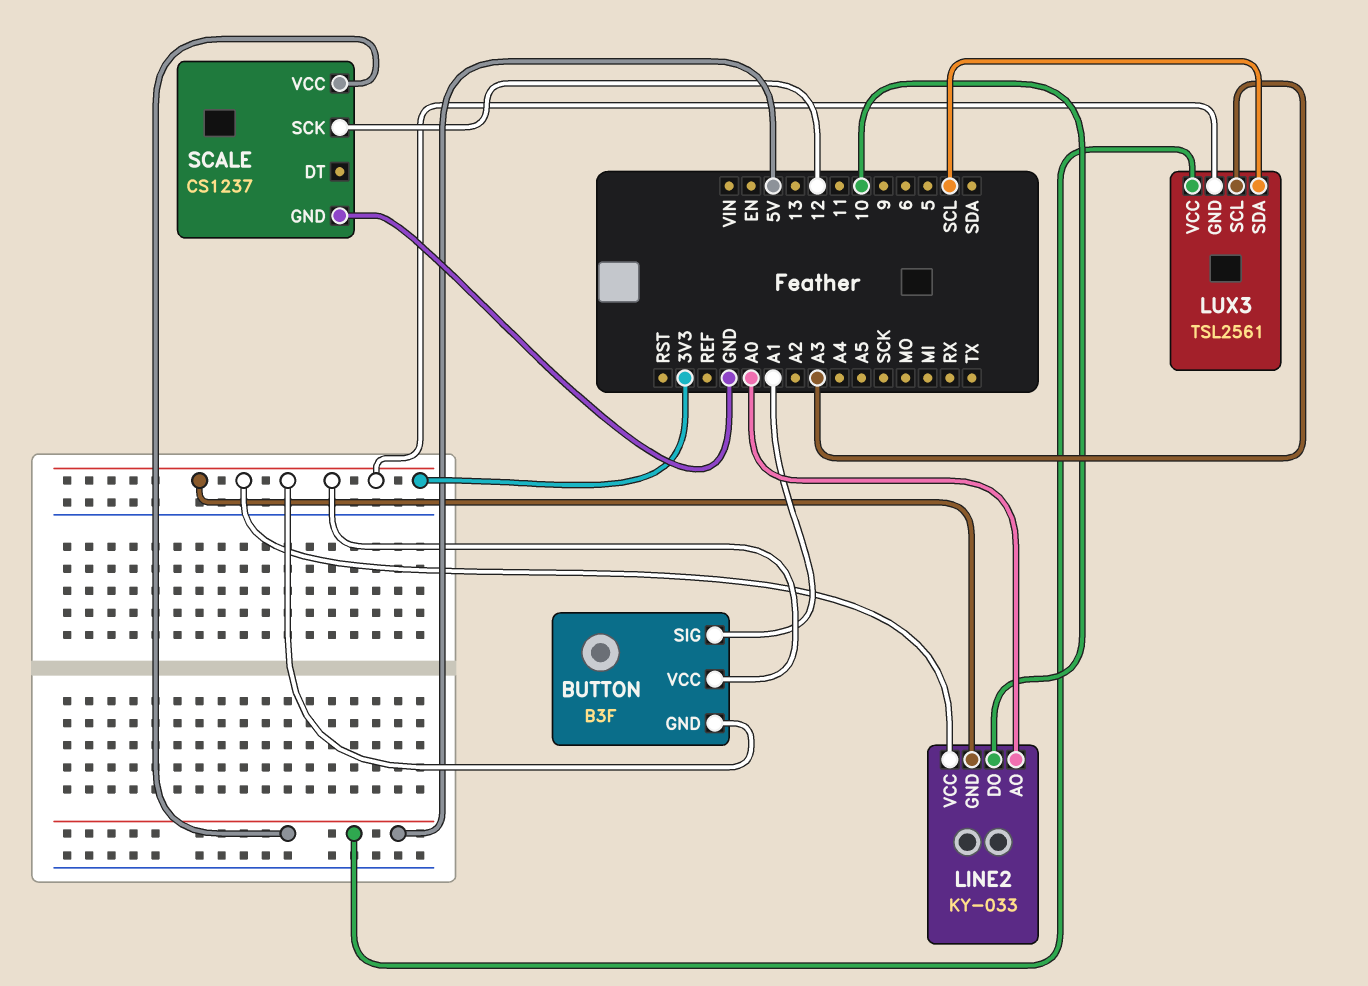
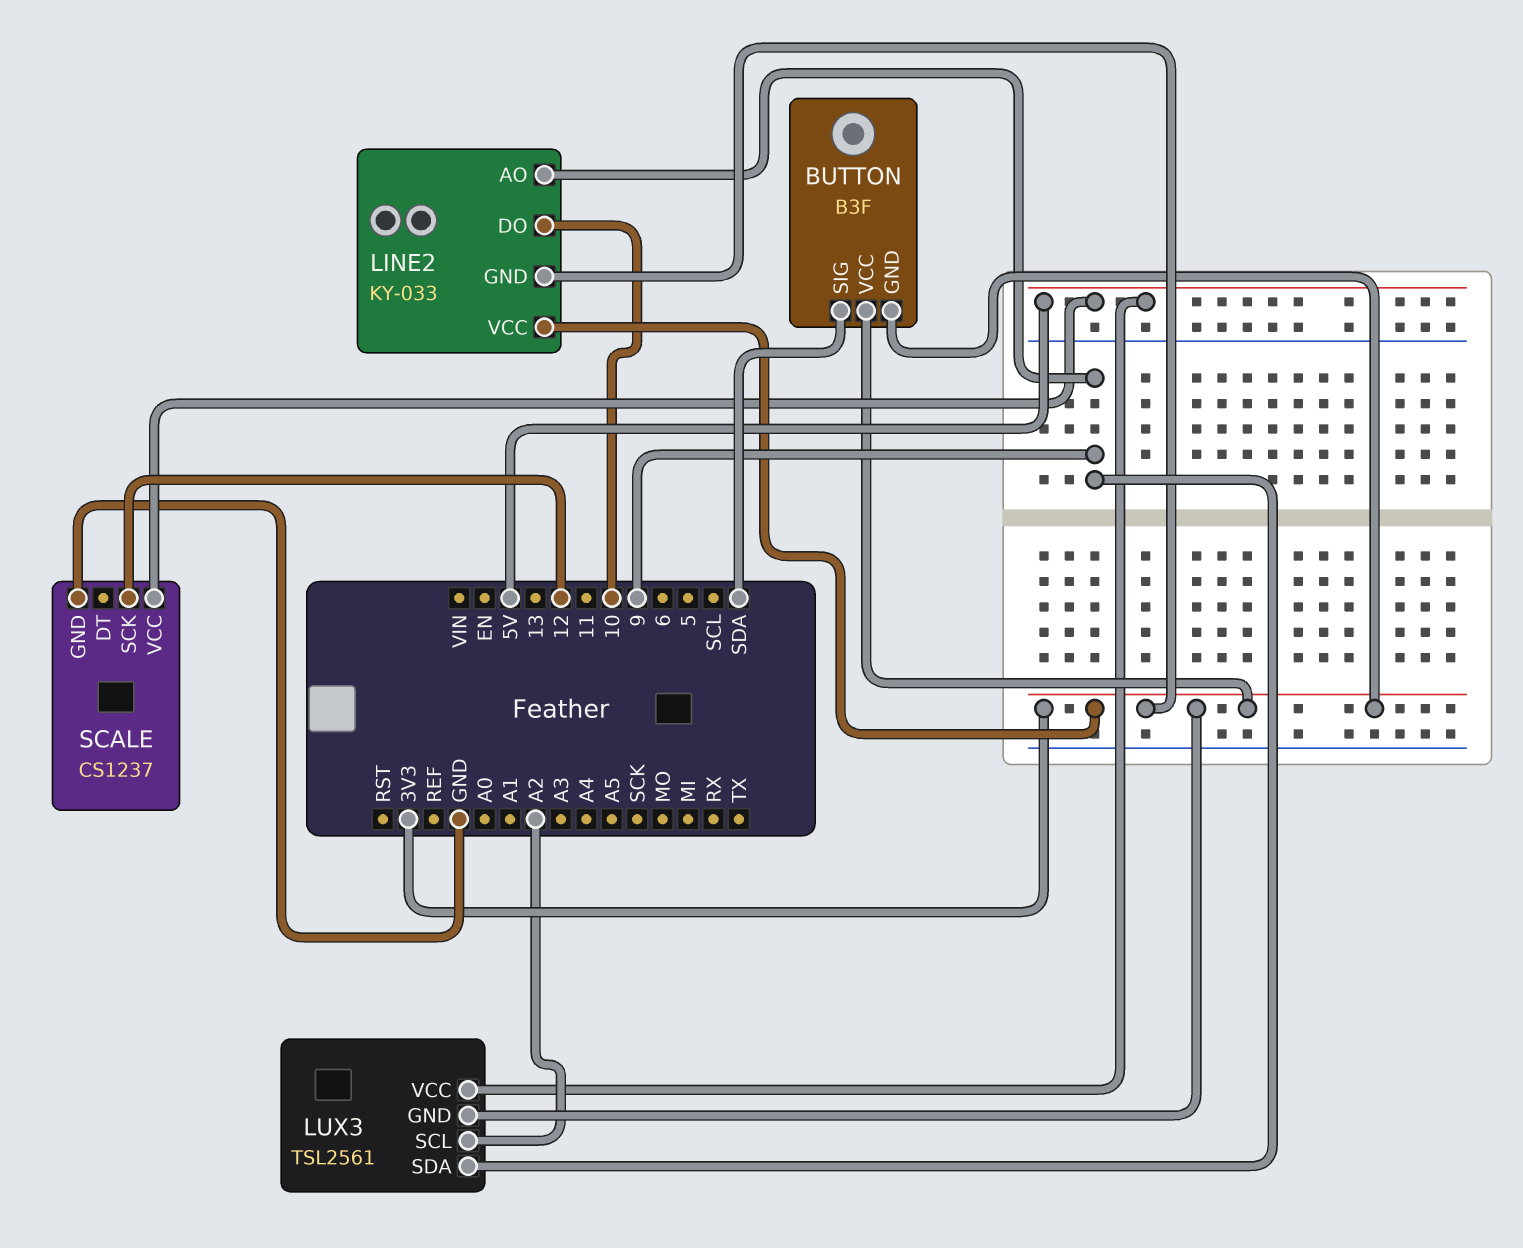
BUTTON pin SIG: A1 -> SDA
LINE2 pin AO: A0 -> 9
LUX3 pin SCL: A3 -> A2
LUX3 pin SDA: SCL -> 9

